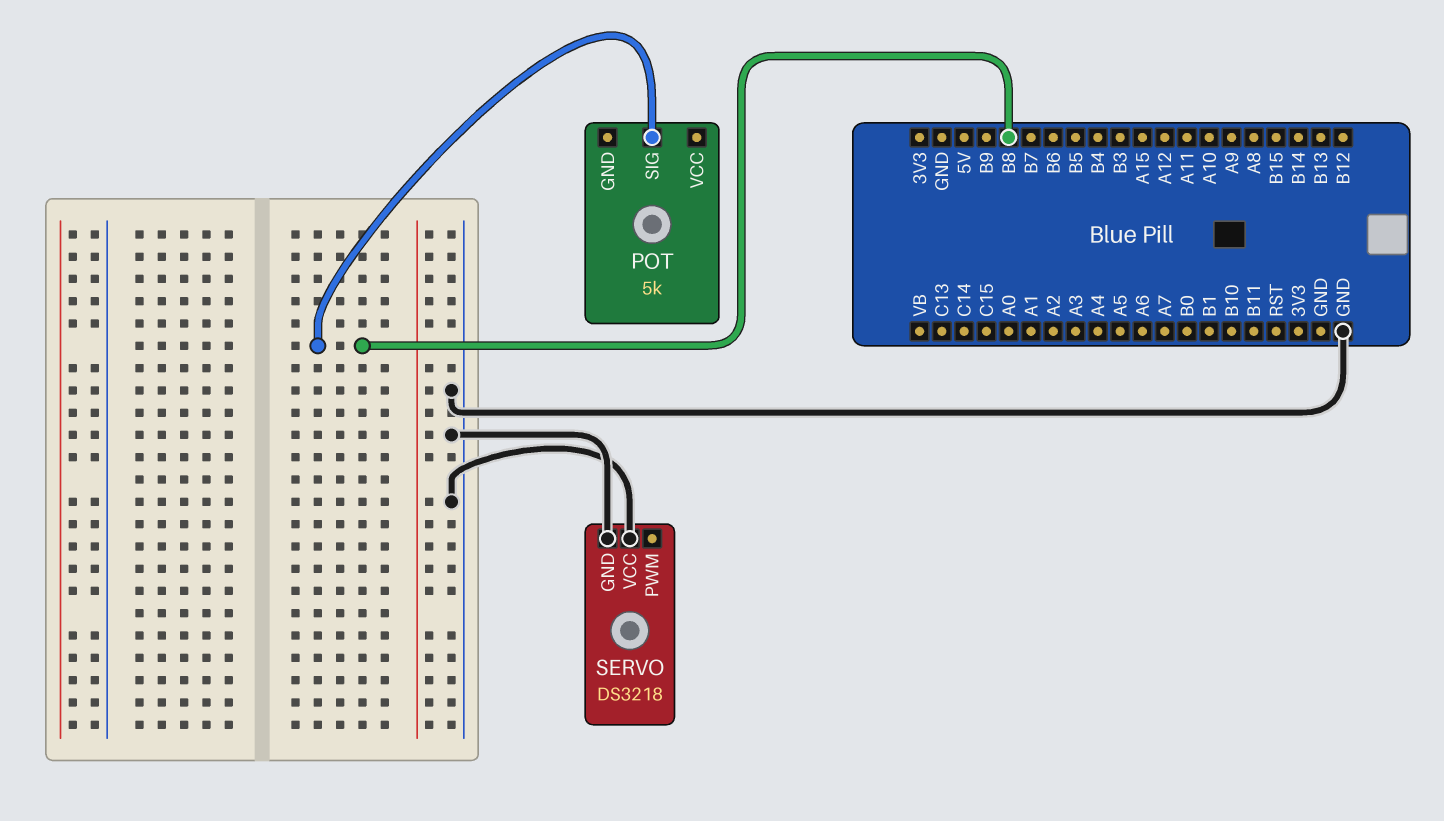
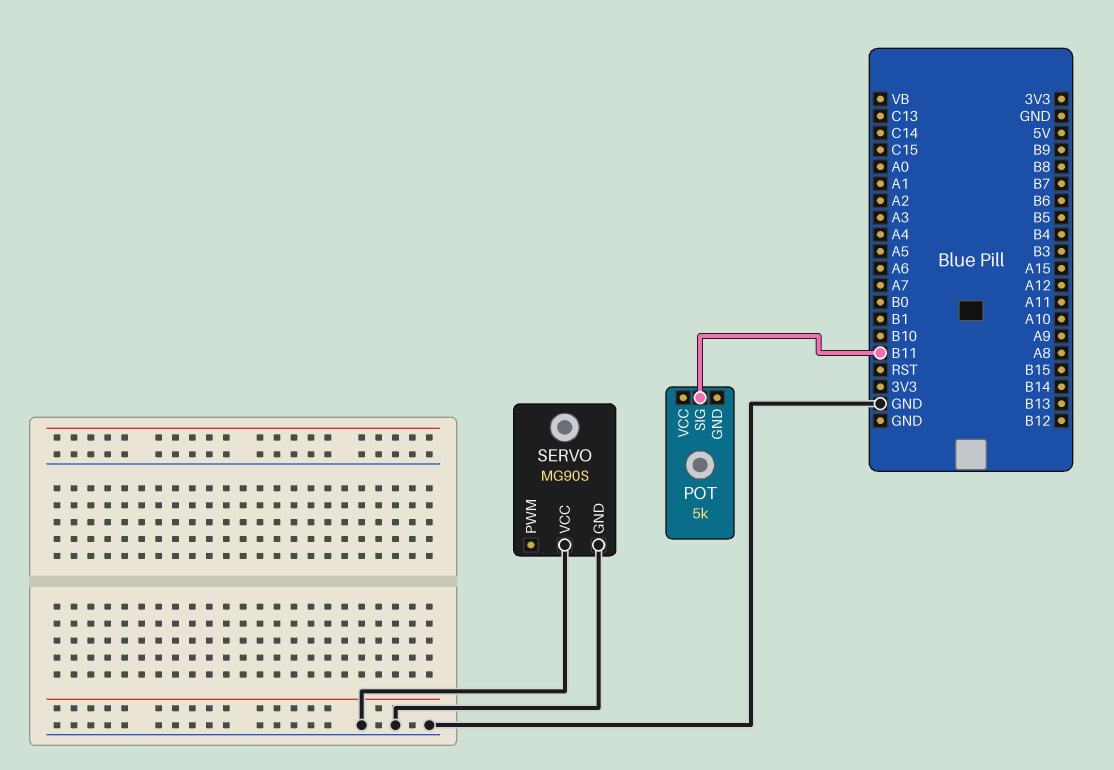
POT pin SIG: B8 -> B11
SERVO: DS3218 -> MG90S

